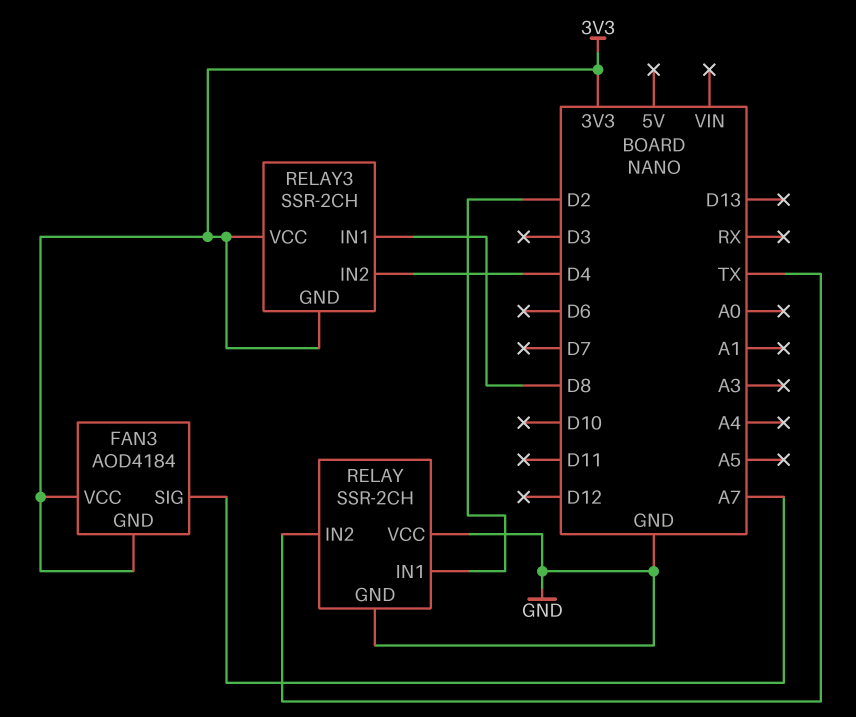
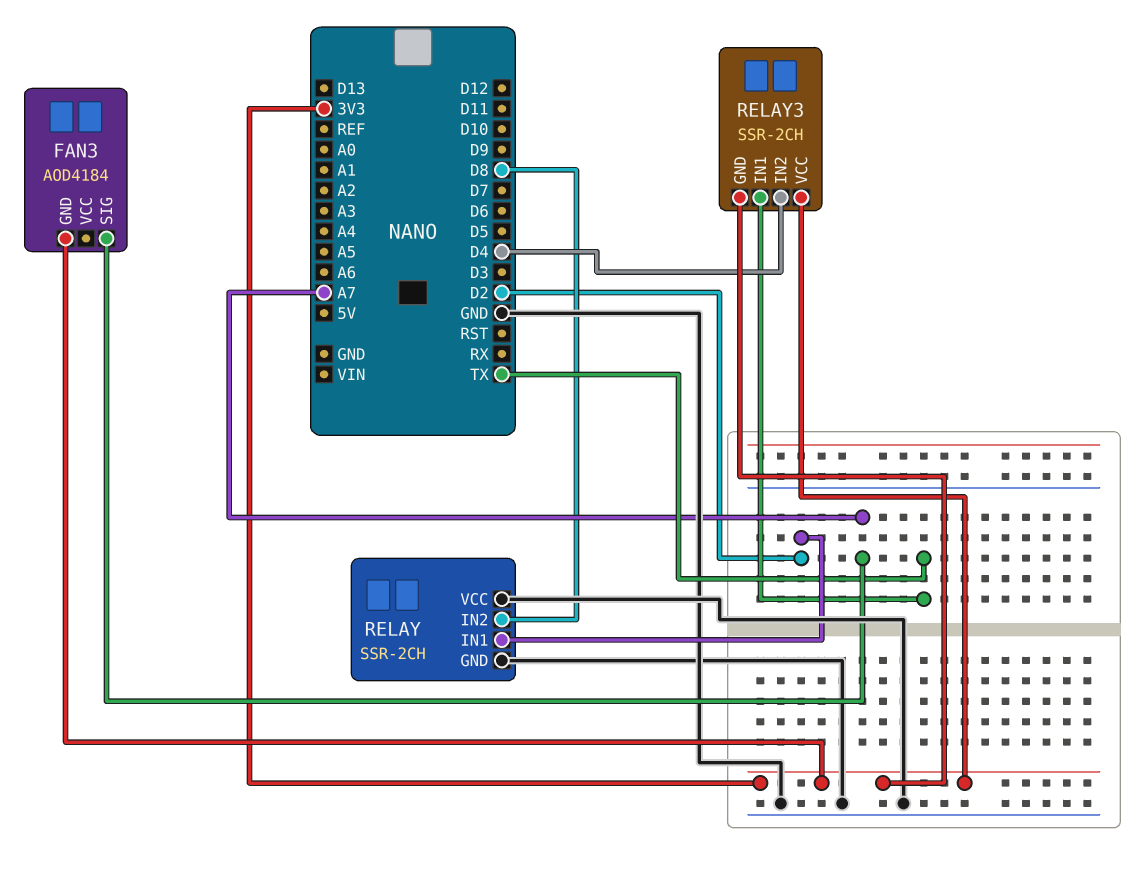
FAN3 pin VCC: 3V3 -> none
RELAY pin IN2: TX -> D8
RELAY3 pin IN1: D8 -> TX

